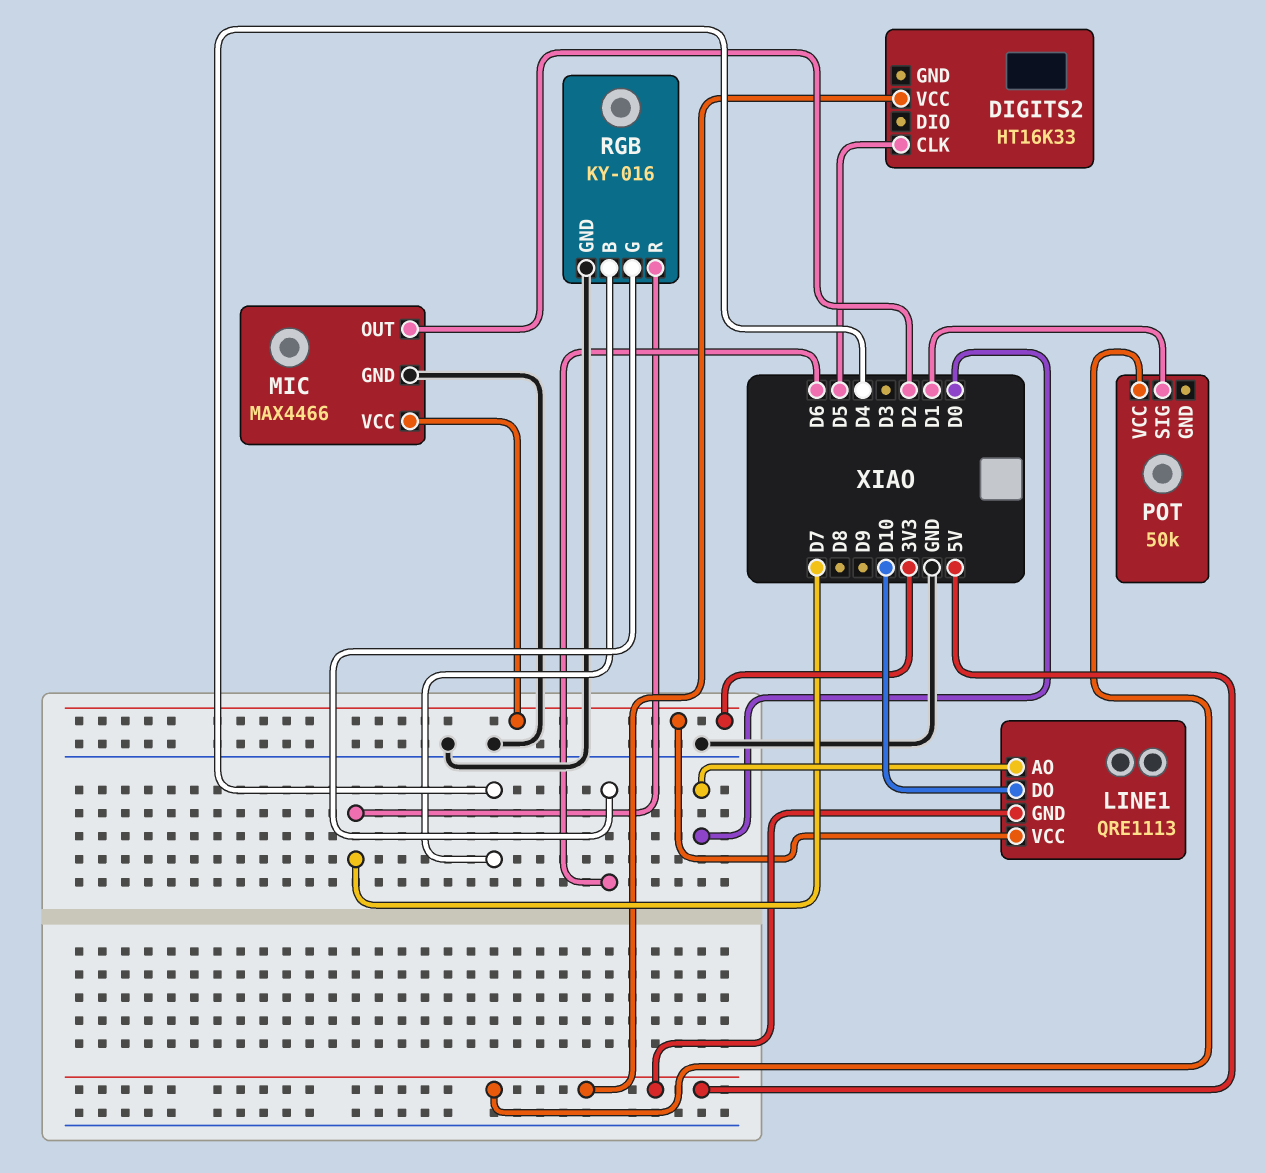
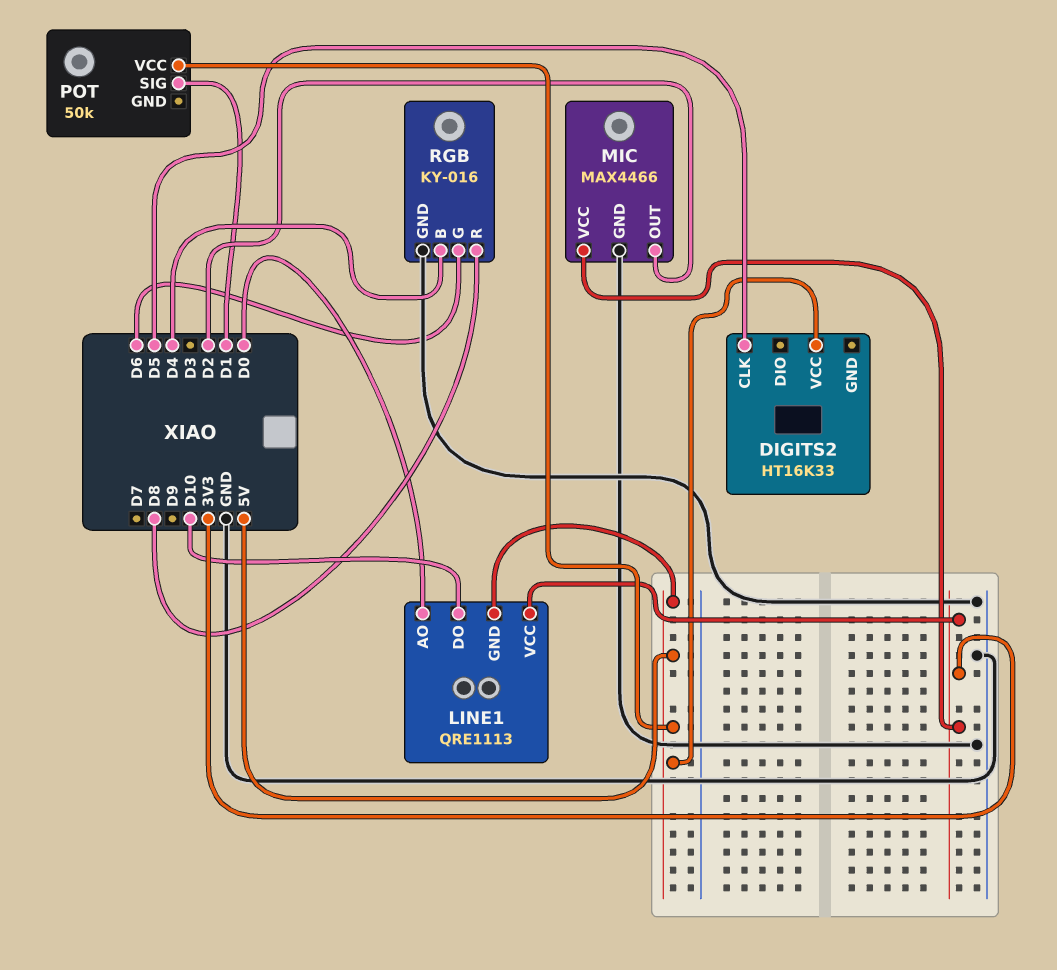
RGB pin R: D7 -> D8

